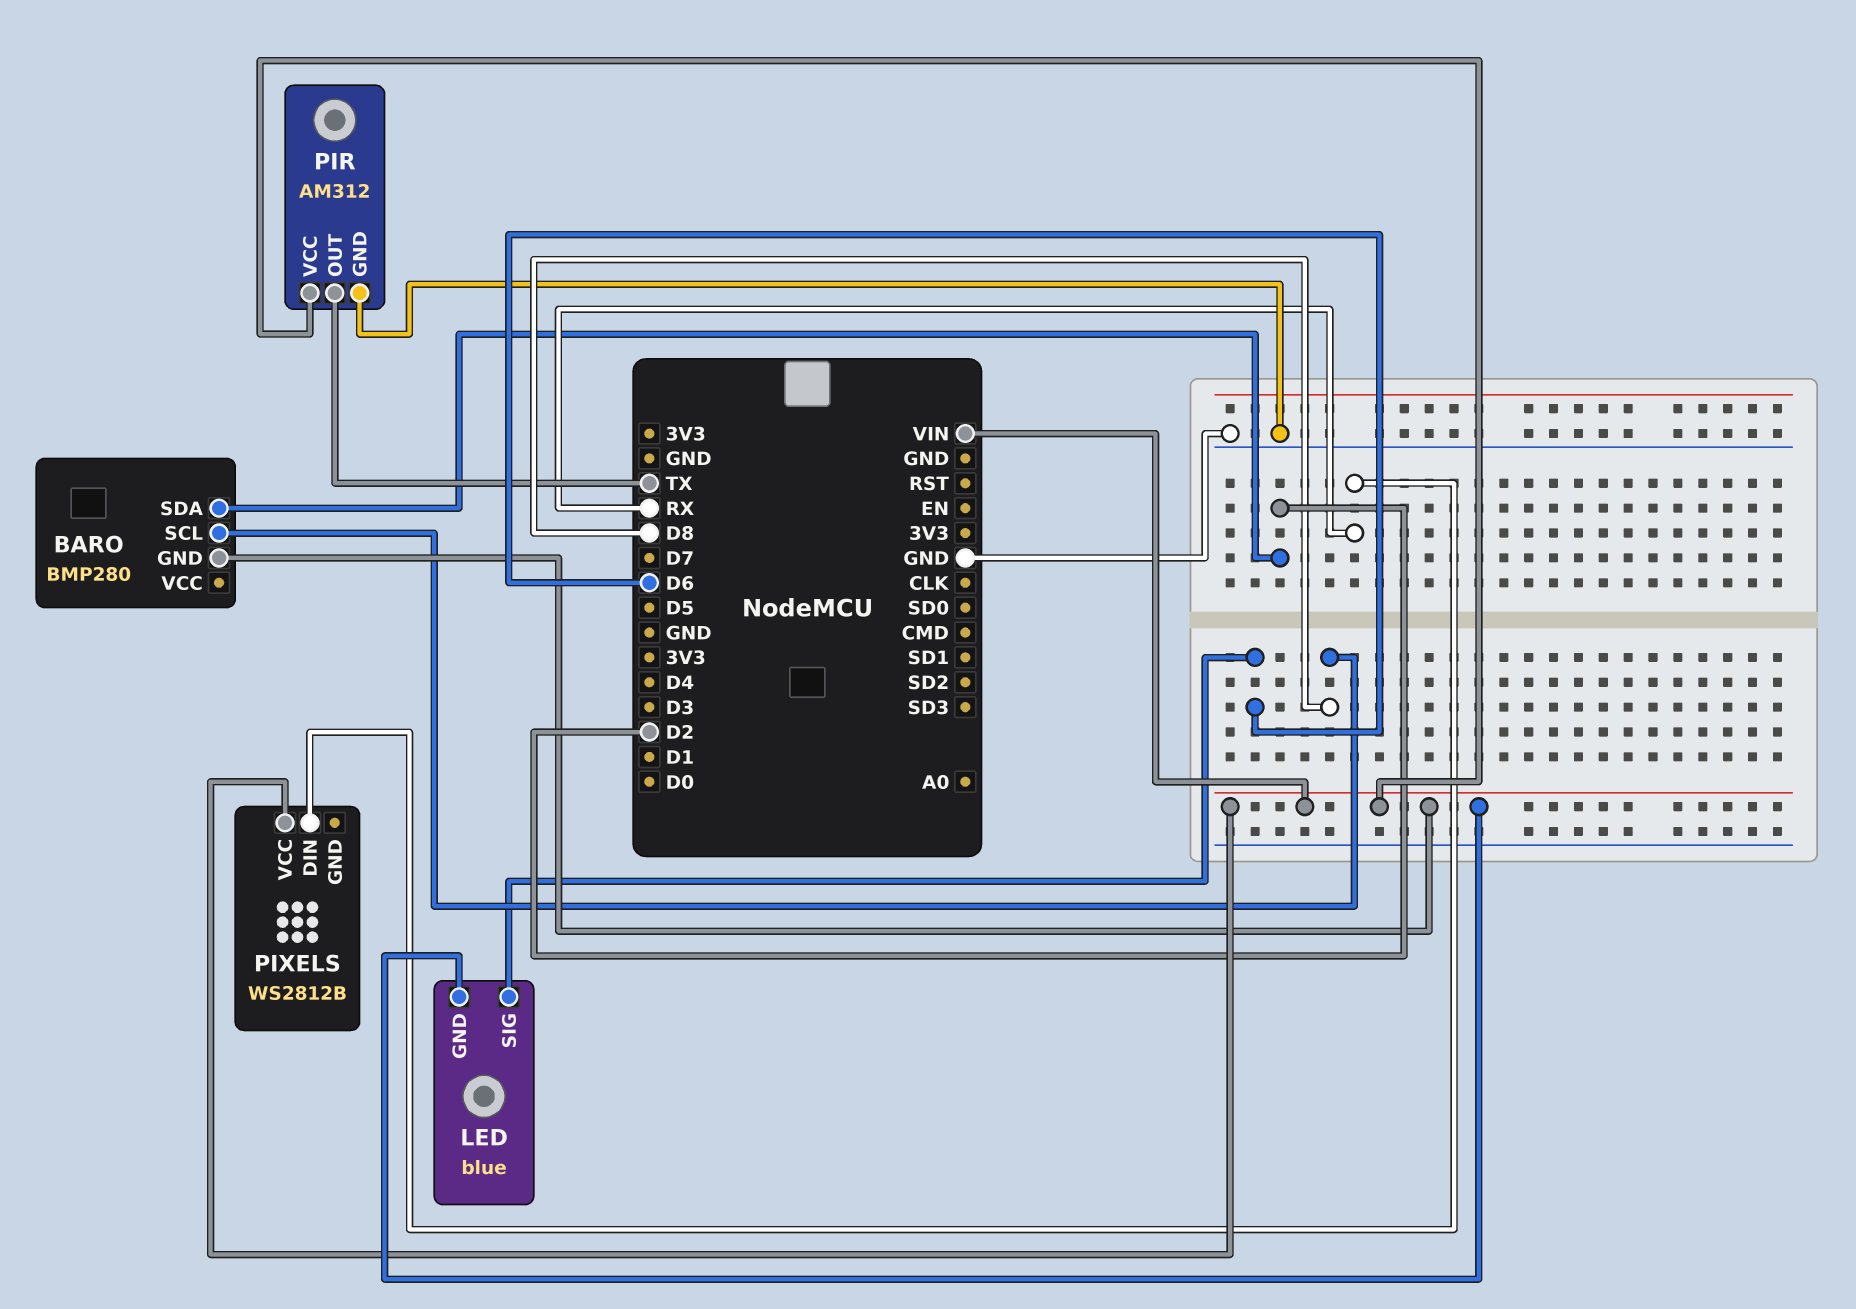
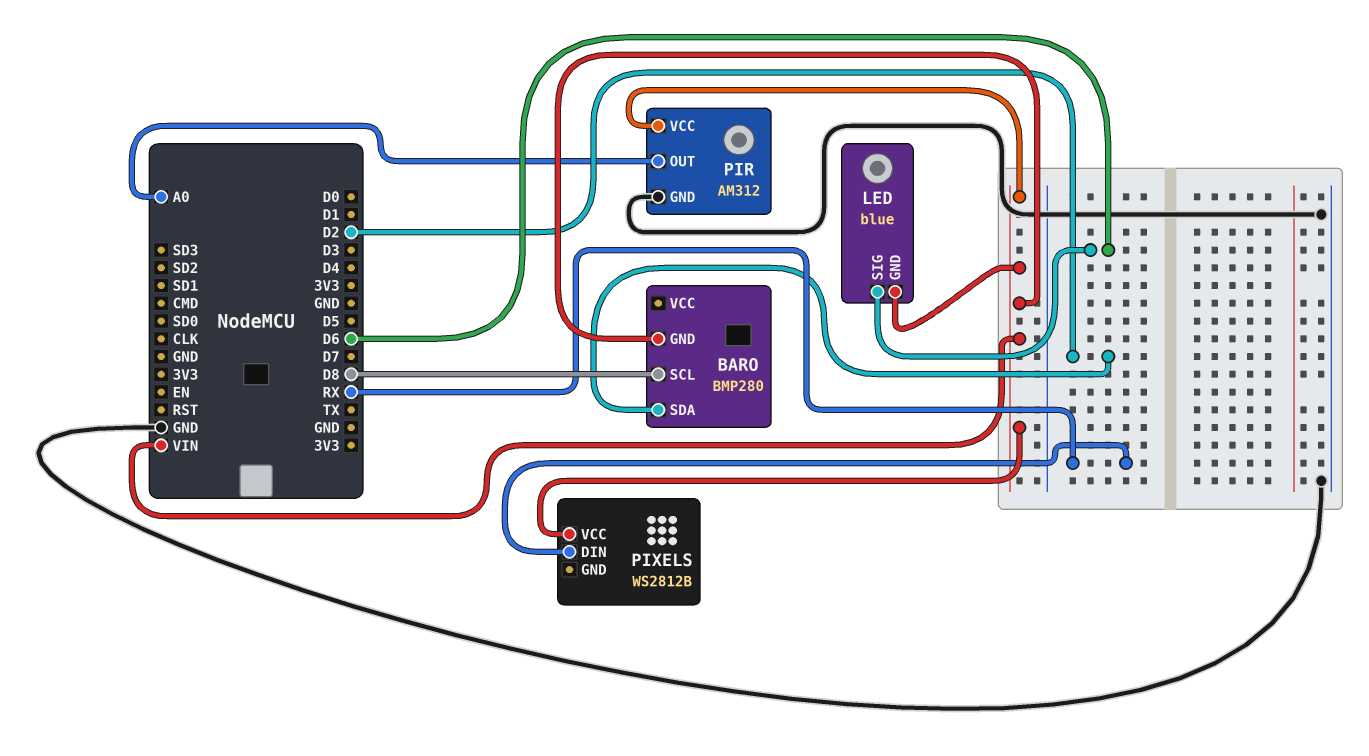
PIR pin OUT: TX -> A0

